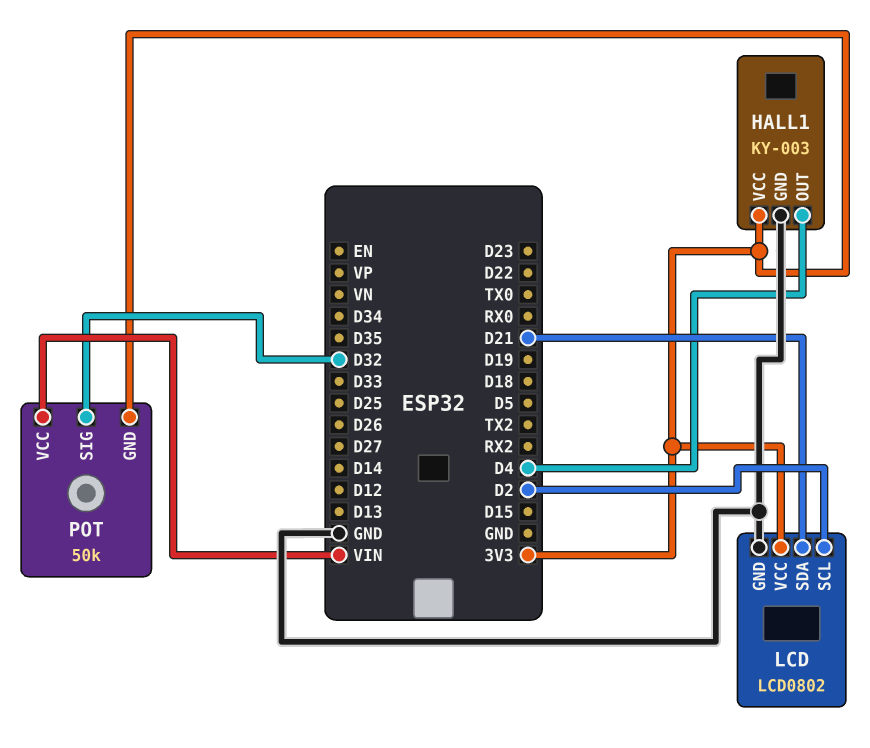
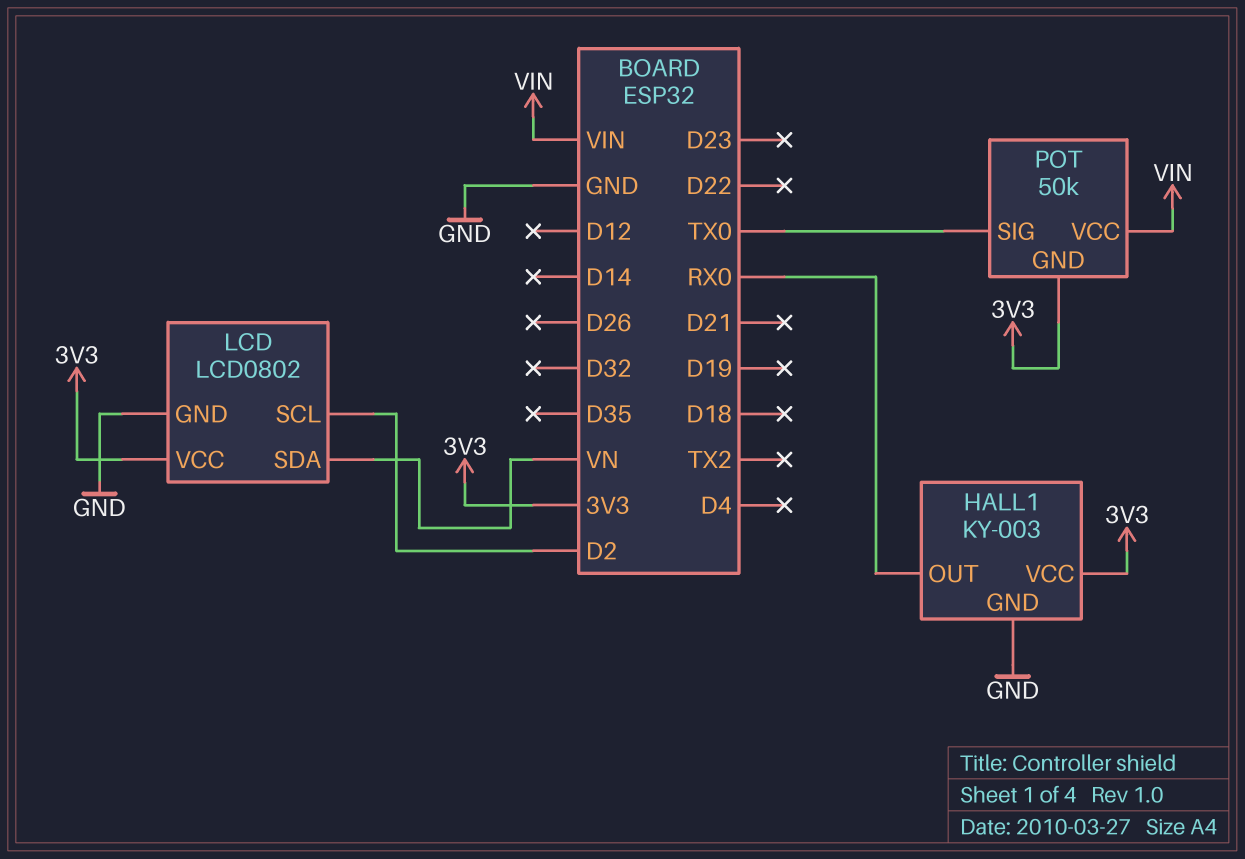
HALL1 pin OUT: D4 -> RX0
LCD pin SDA: D21 -> VN
POT pin SIG: D32 -> TX0

